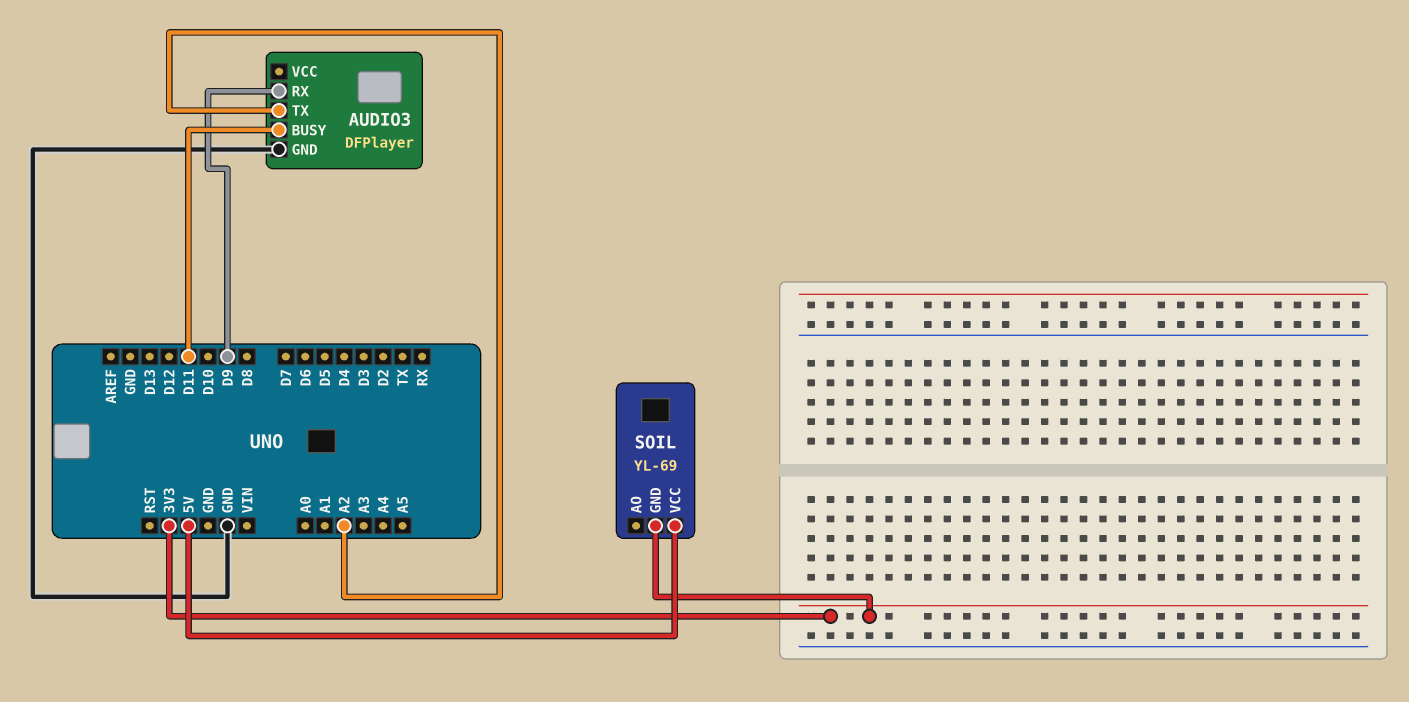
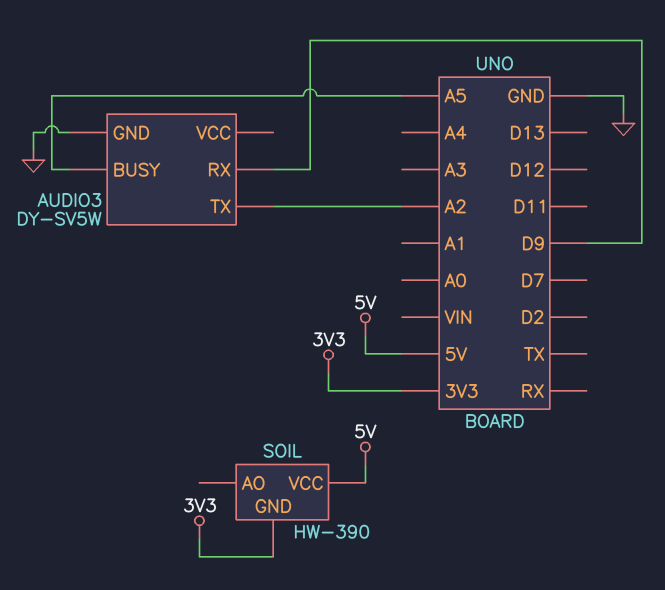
AUDIO3: DFPlayer -> DY-SV5W
AUDIO3 pin BUSY: D11 -> A5
SOIL: YL-69 -> HW-390

